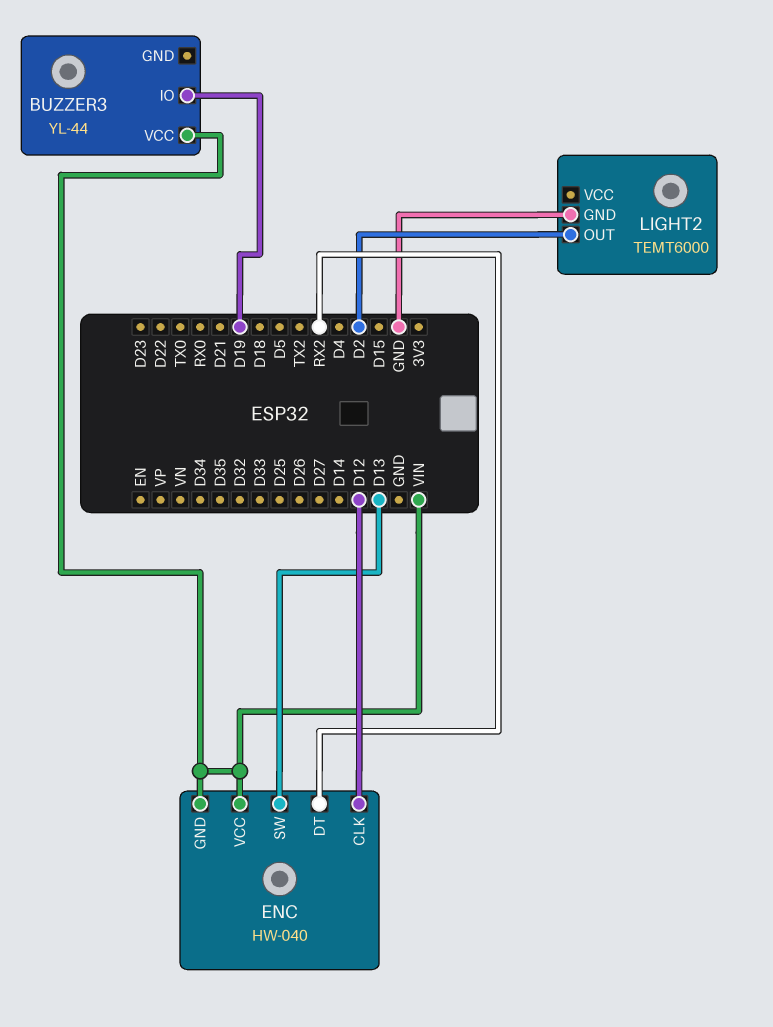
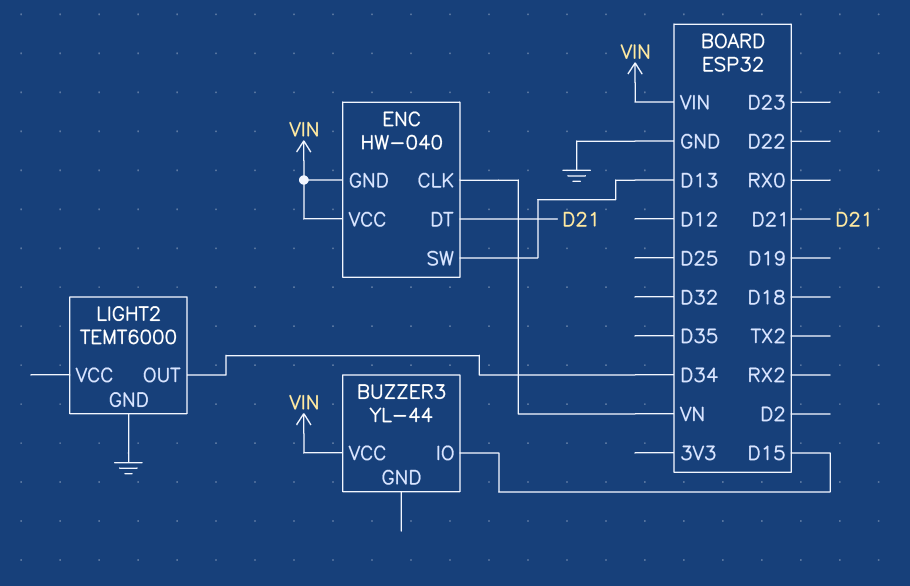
BUZZER3 pin IO: D19 -> D15
ENC pin CLK: D12 -> VN
ENC pin DT: RX2 -> D21
LIGHT2 pin OUT: D2 -> D34

